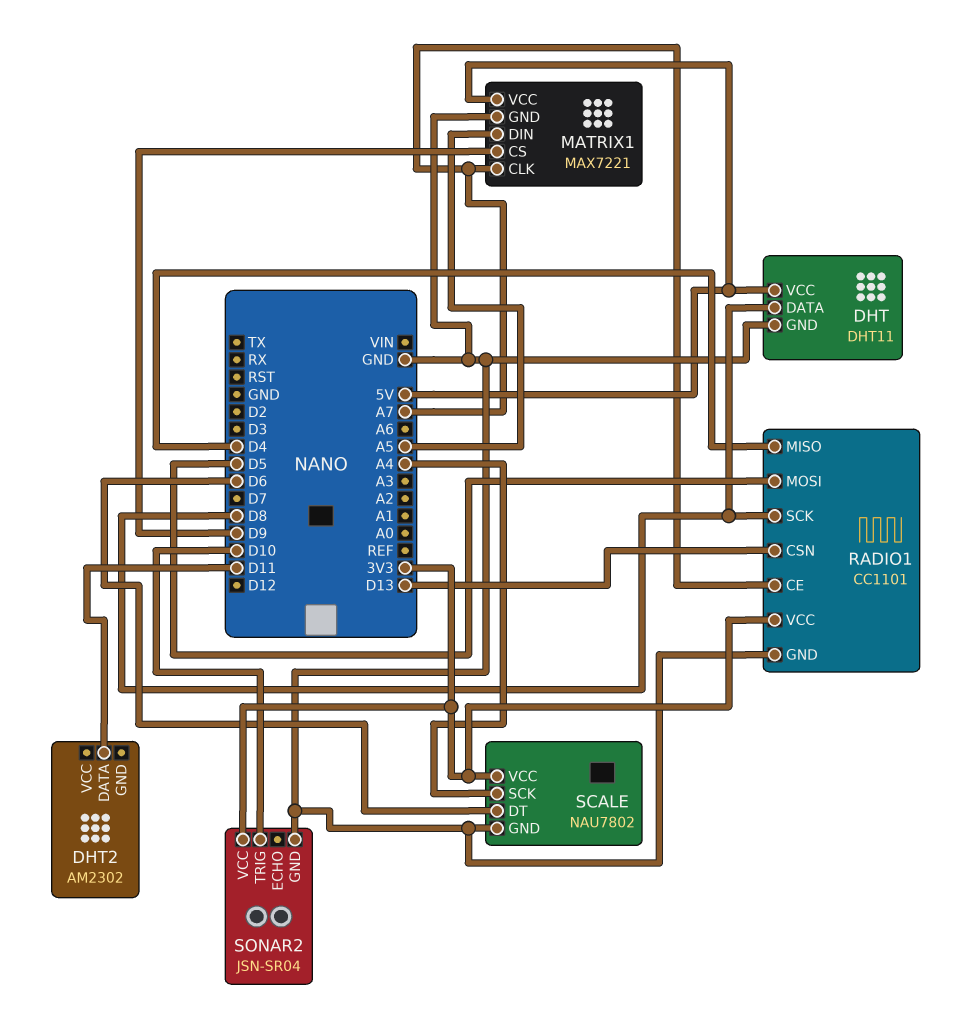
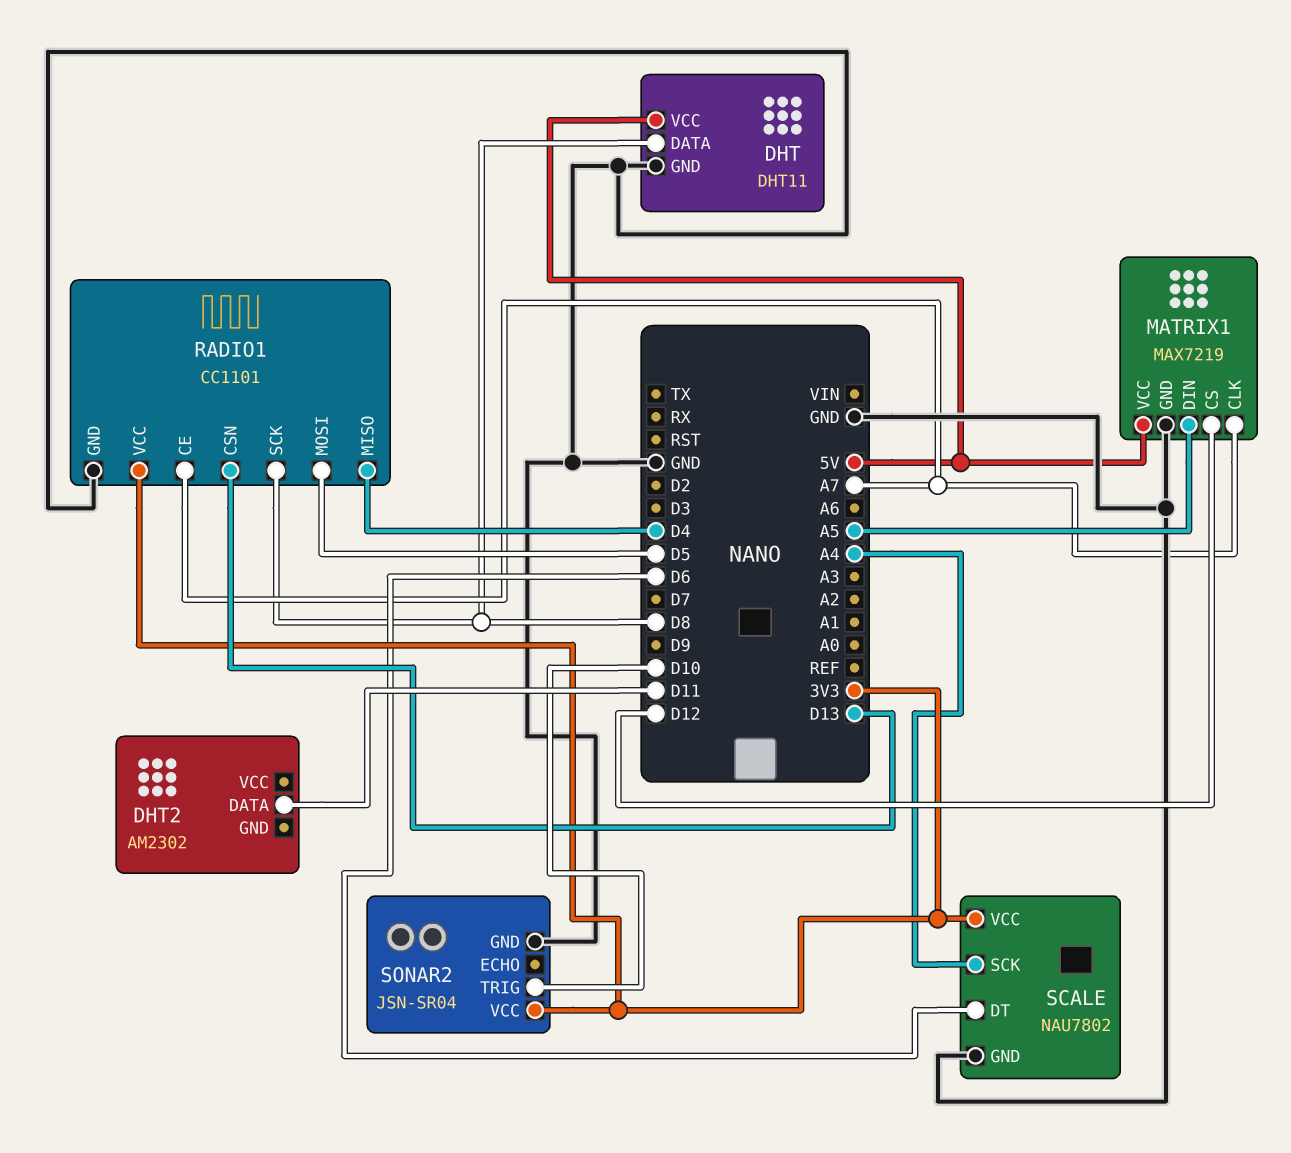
MATRIX1: MAX7221 -> MAX7219
MATRIX1 pin CS: D9 -> D12

